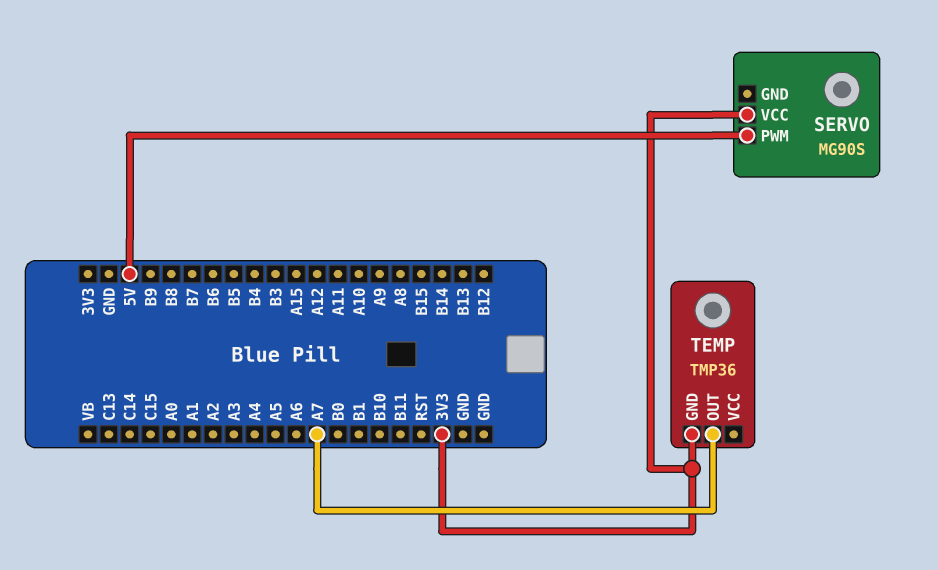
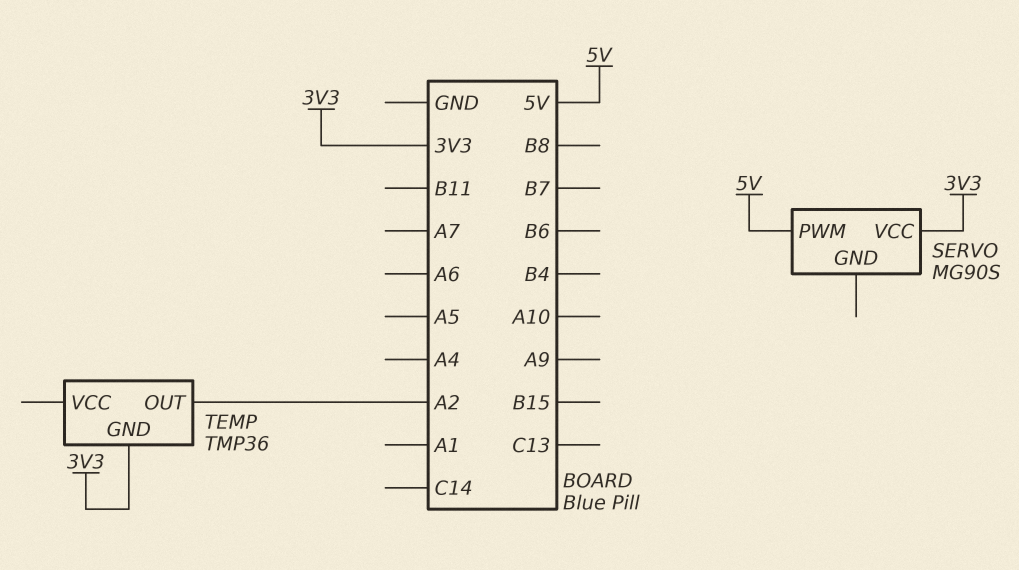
TEMP pin OUT: A7 -> A2

